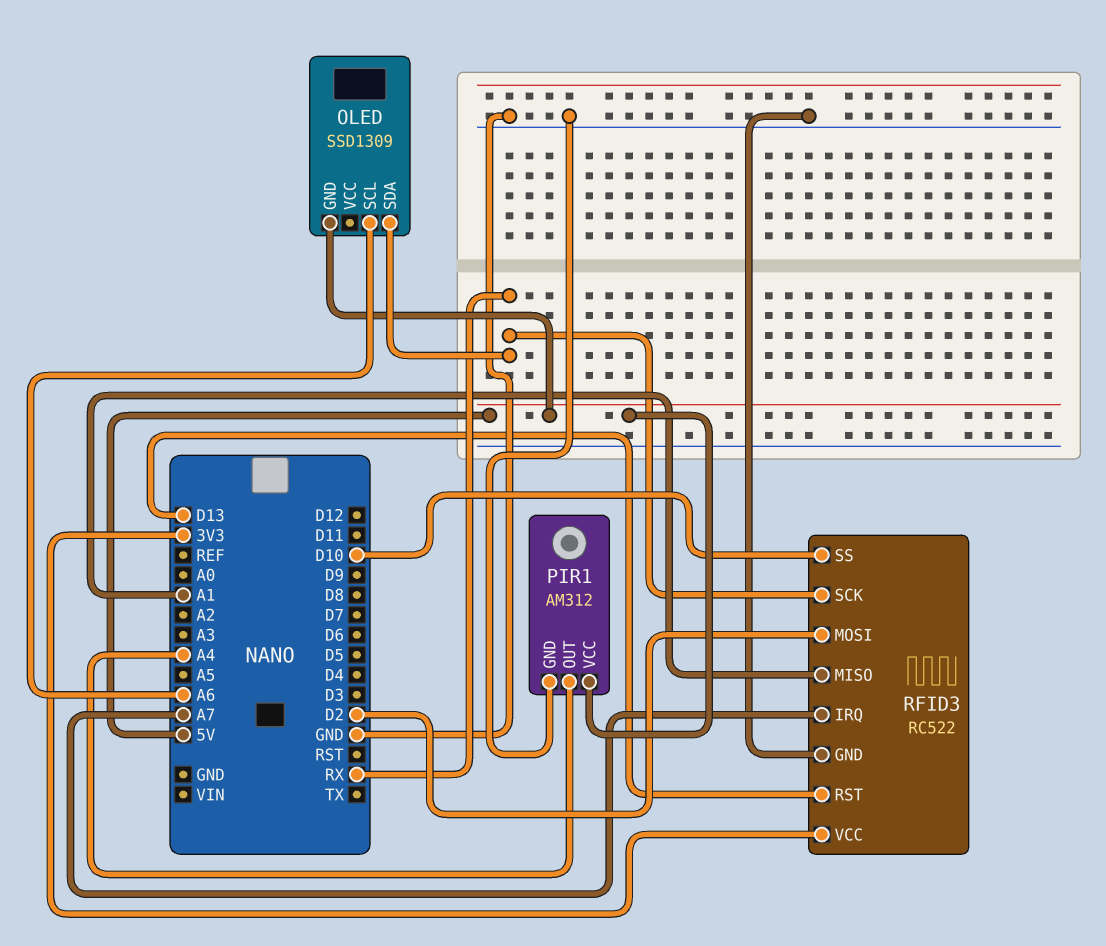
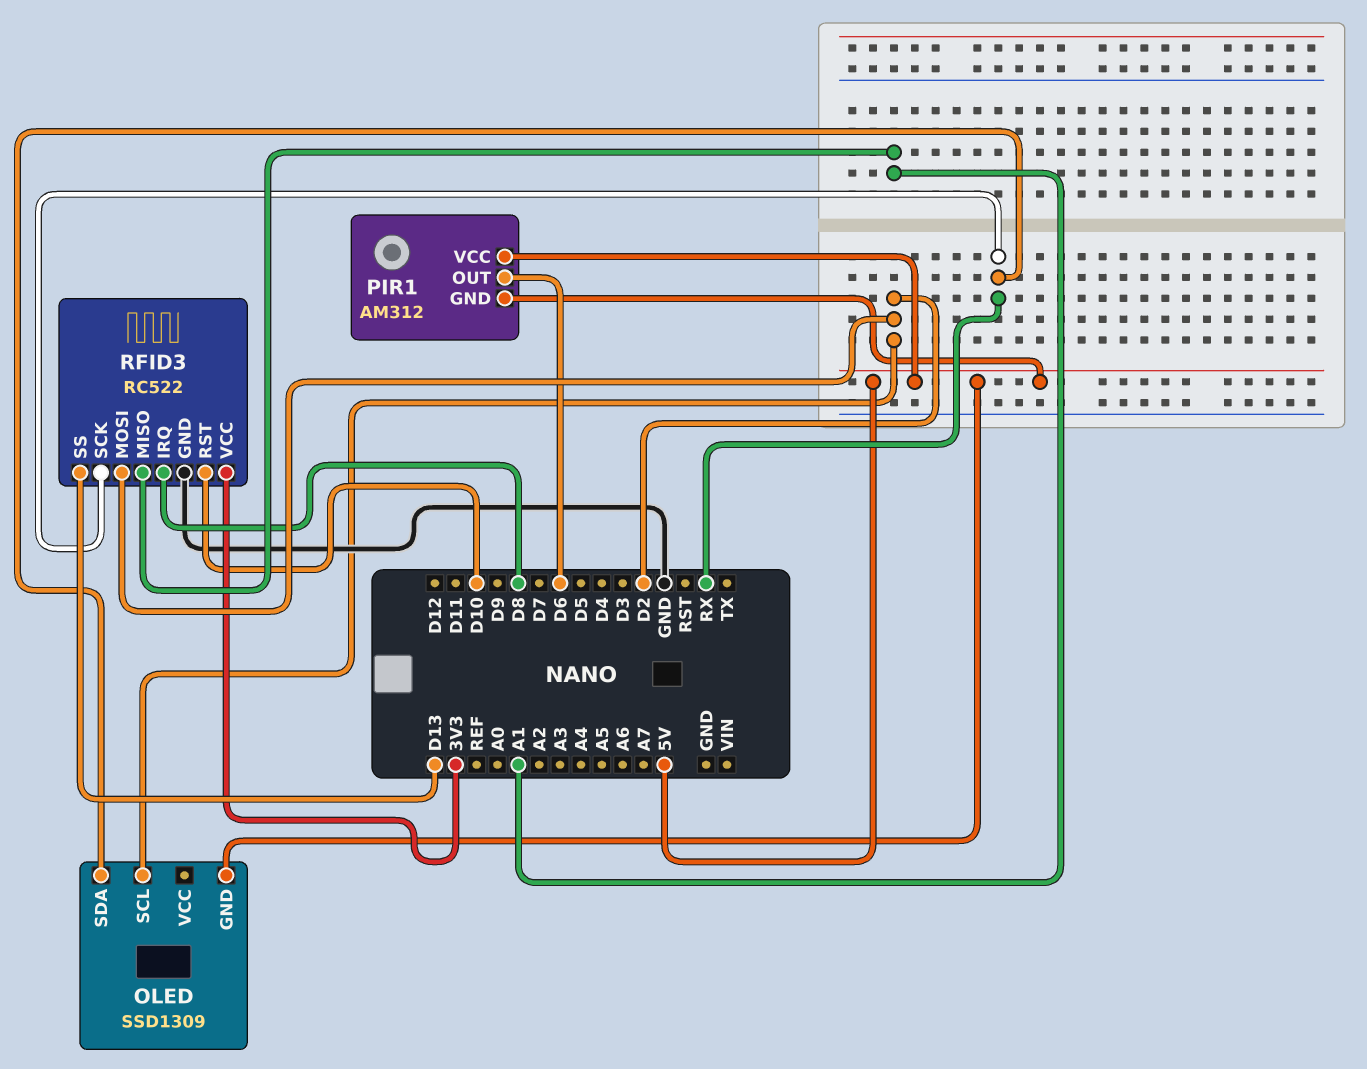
OLED pin SCL: A6 -> D2
PIR1 pin GND: GND -> 5V
PIR1 pin OUT: A4 -> D6
RFID3 pin IRQ: A7 -> D8
RFID3 pin RST: D13 -> D10
RFID3 pin SS: D10 -> D13

